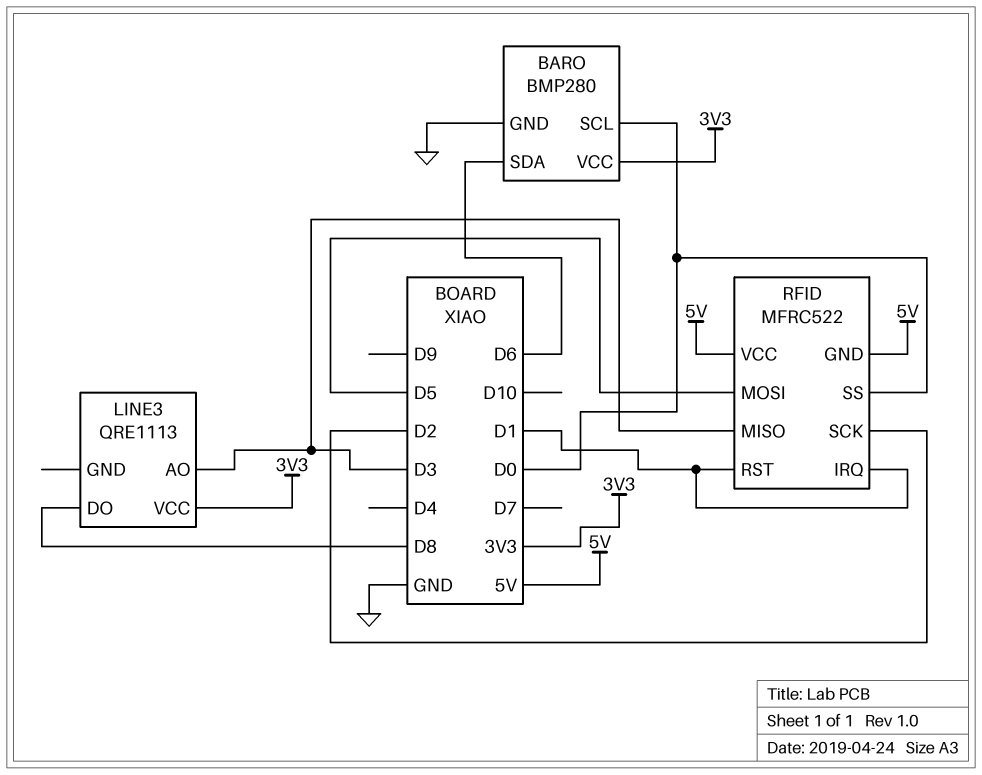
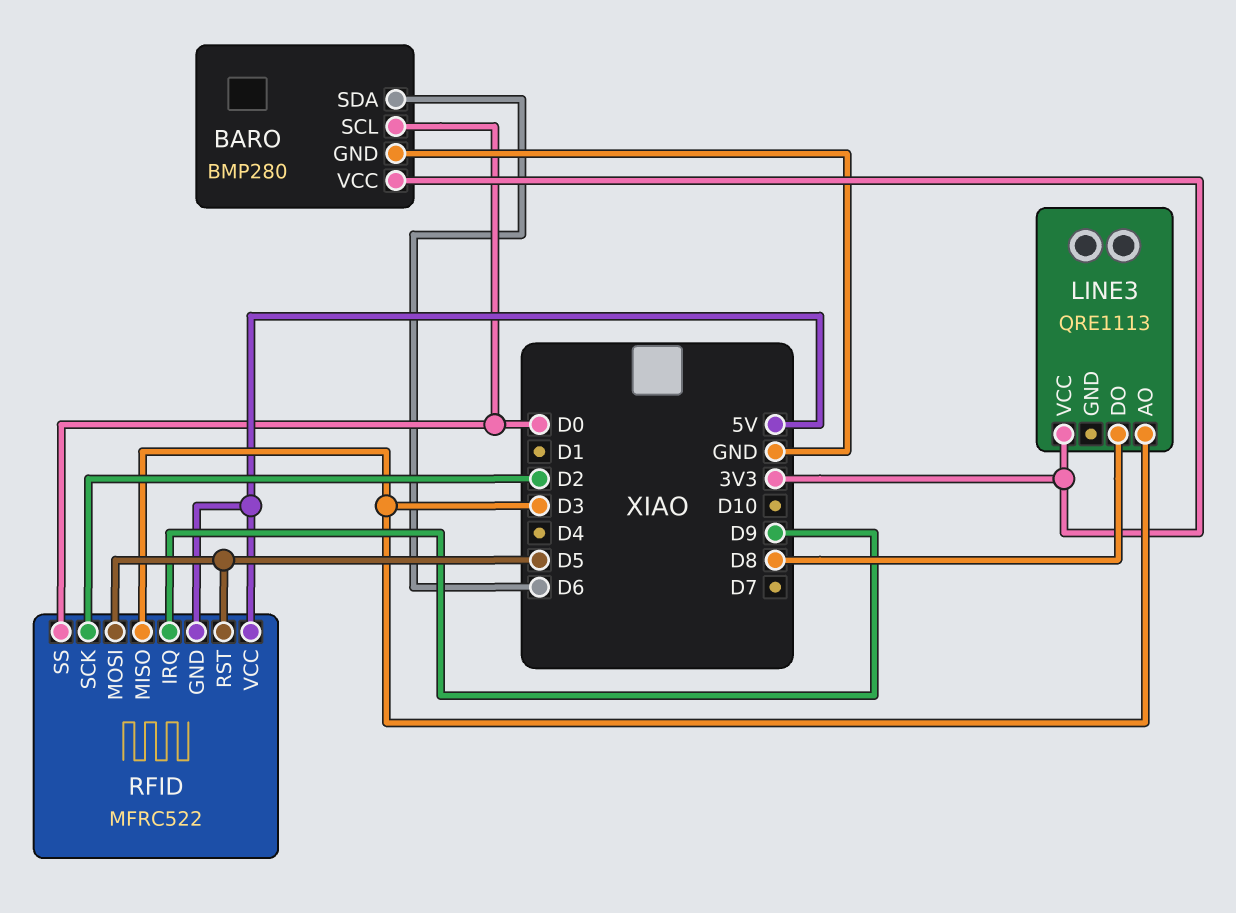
RFID pin IRQ: D1 -> D9
RFID pin RST: D1 -> D5

